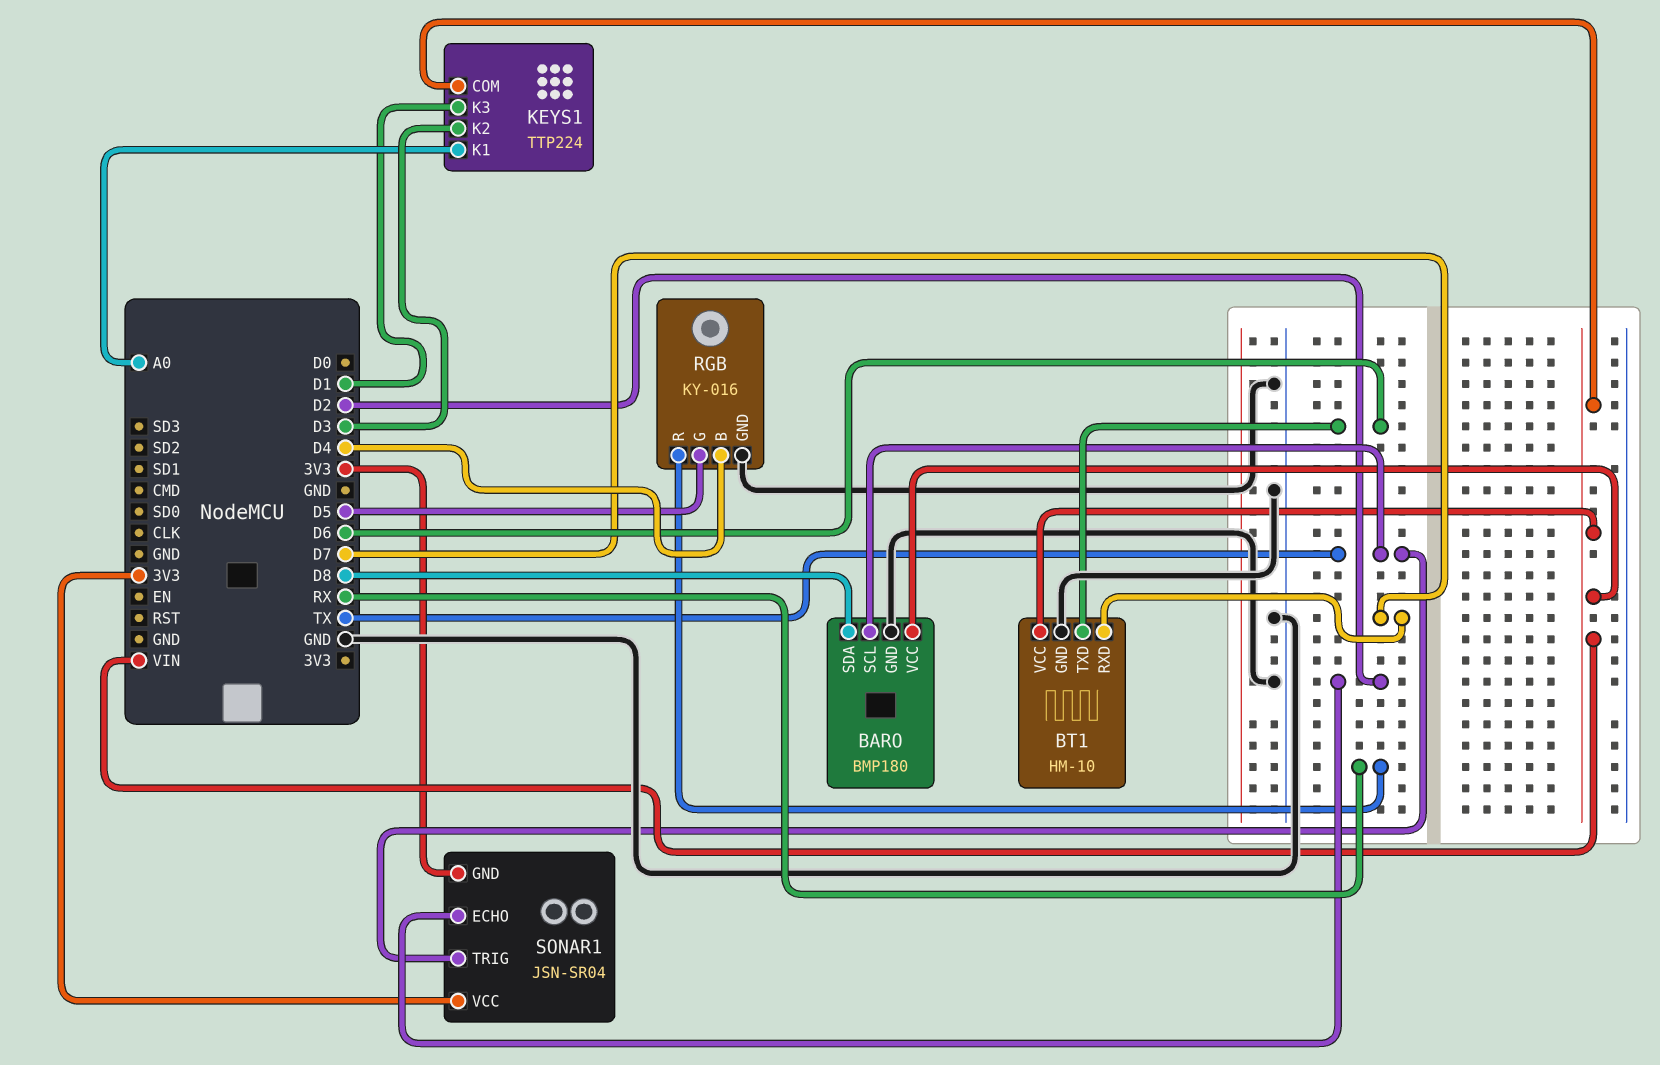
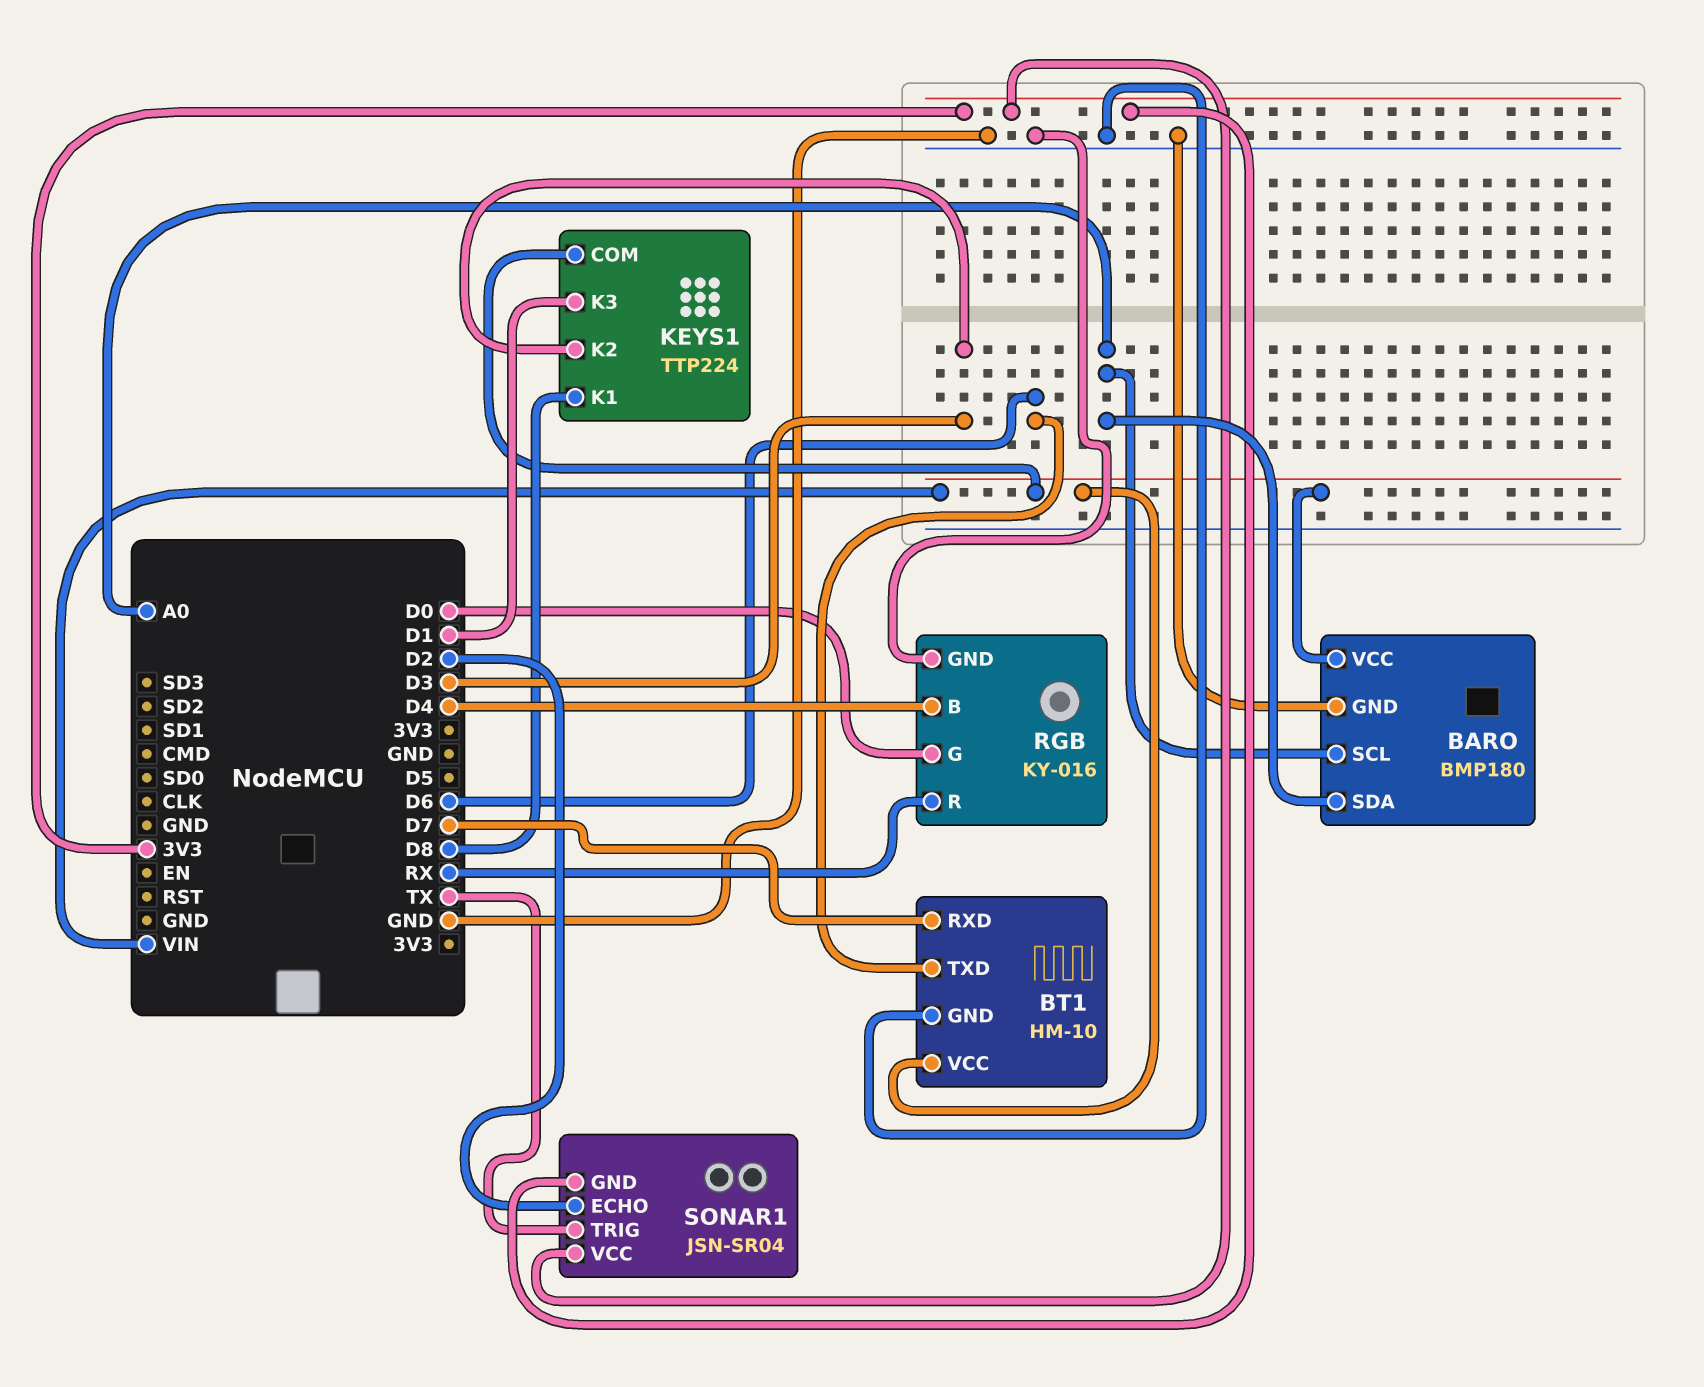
BARO pin SCL: TX -> A0
BARO pin SDA: D8 -> A0
KEYS1 pin K1: A0 -> D8
RGB pin G: D5 -> D0

